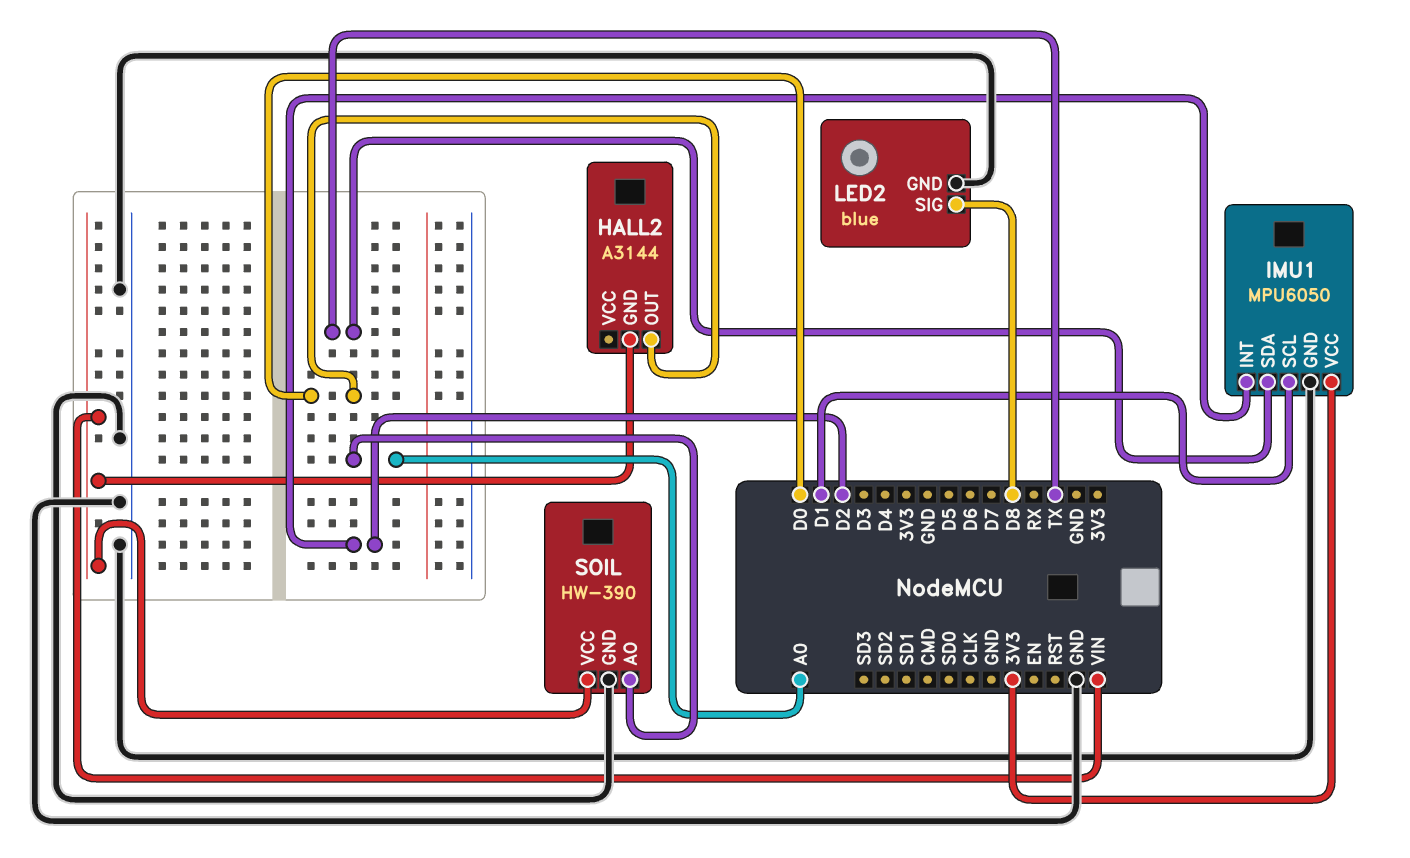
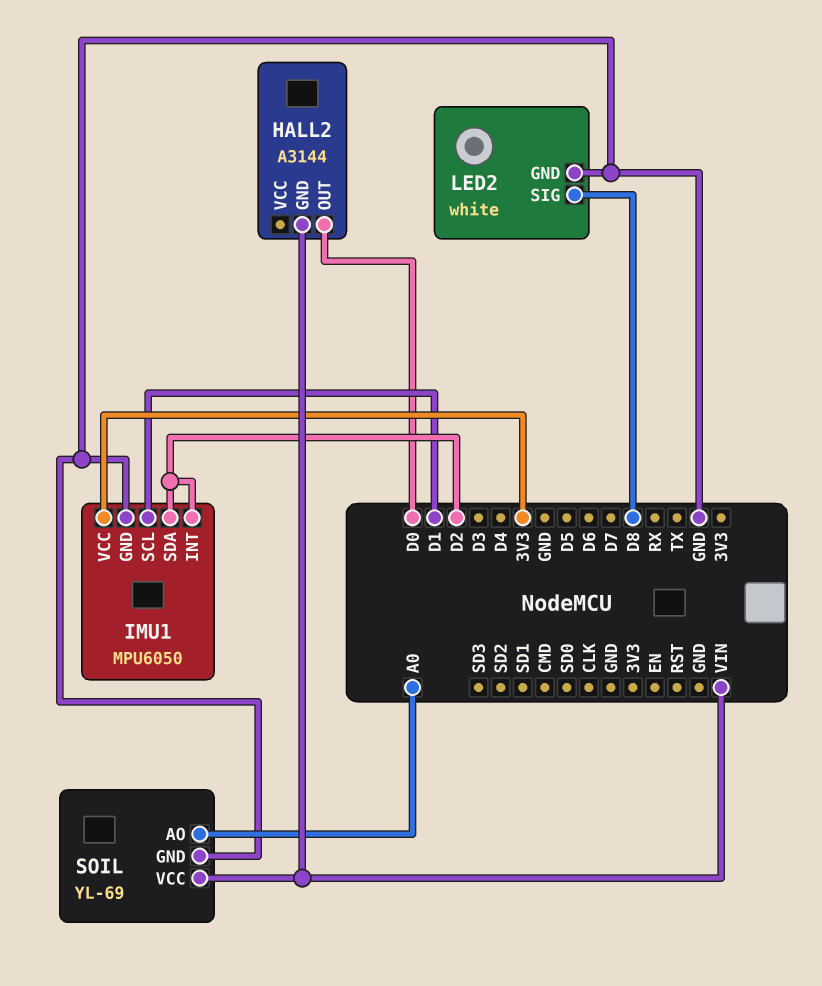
IMU1 pin SDA: TX -> D2
LED2: blue -> white
SOIL: HW-390 -> YL-69

